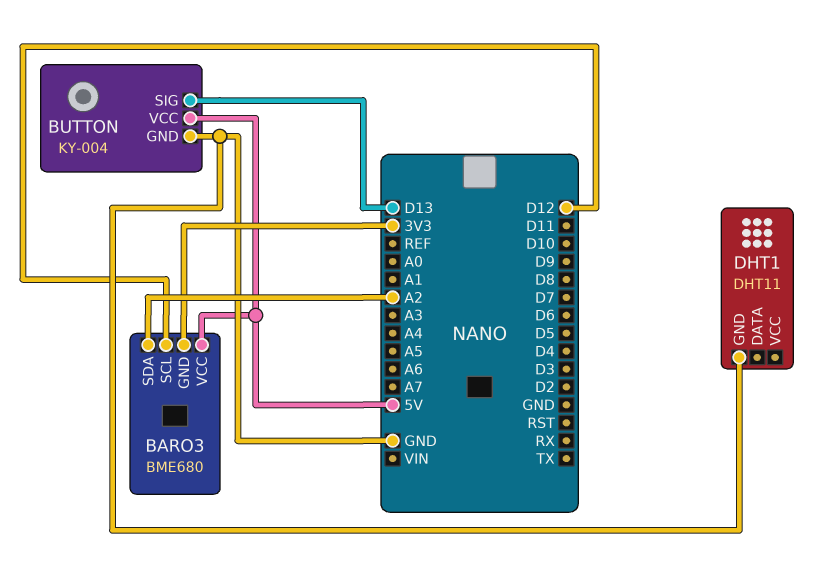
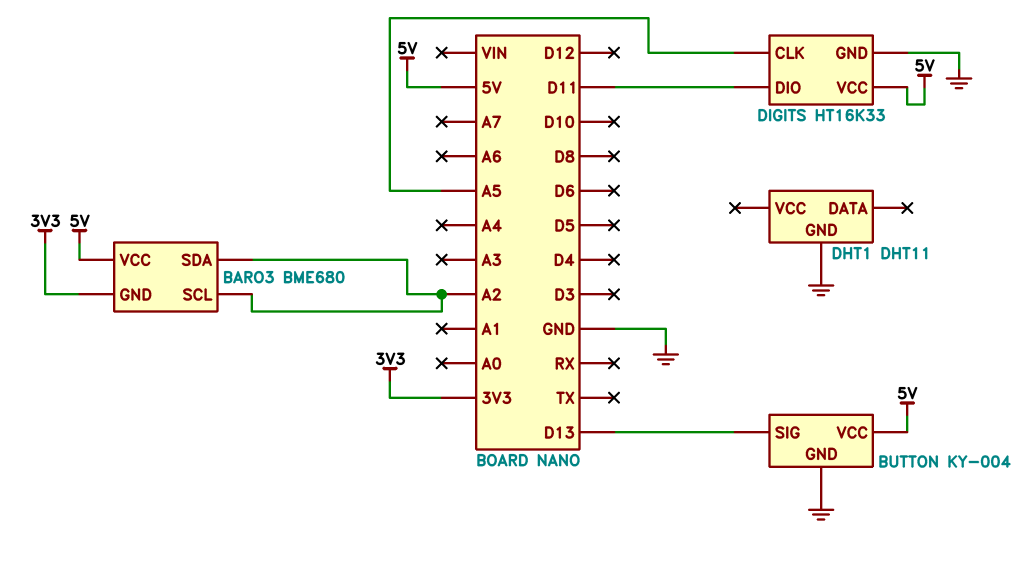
BARO3 pin SCL: D12 -> A2
DIGITS: none -> HT16K33
DIGITS pin CLK: none -> A5
DIGITS pin DIO: none -> D11
DIGITS pin GND: none -> GND
DIGITS pin VCC: none -> 5V

